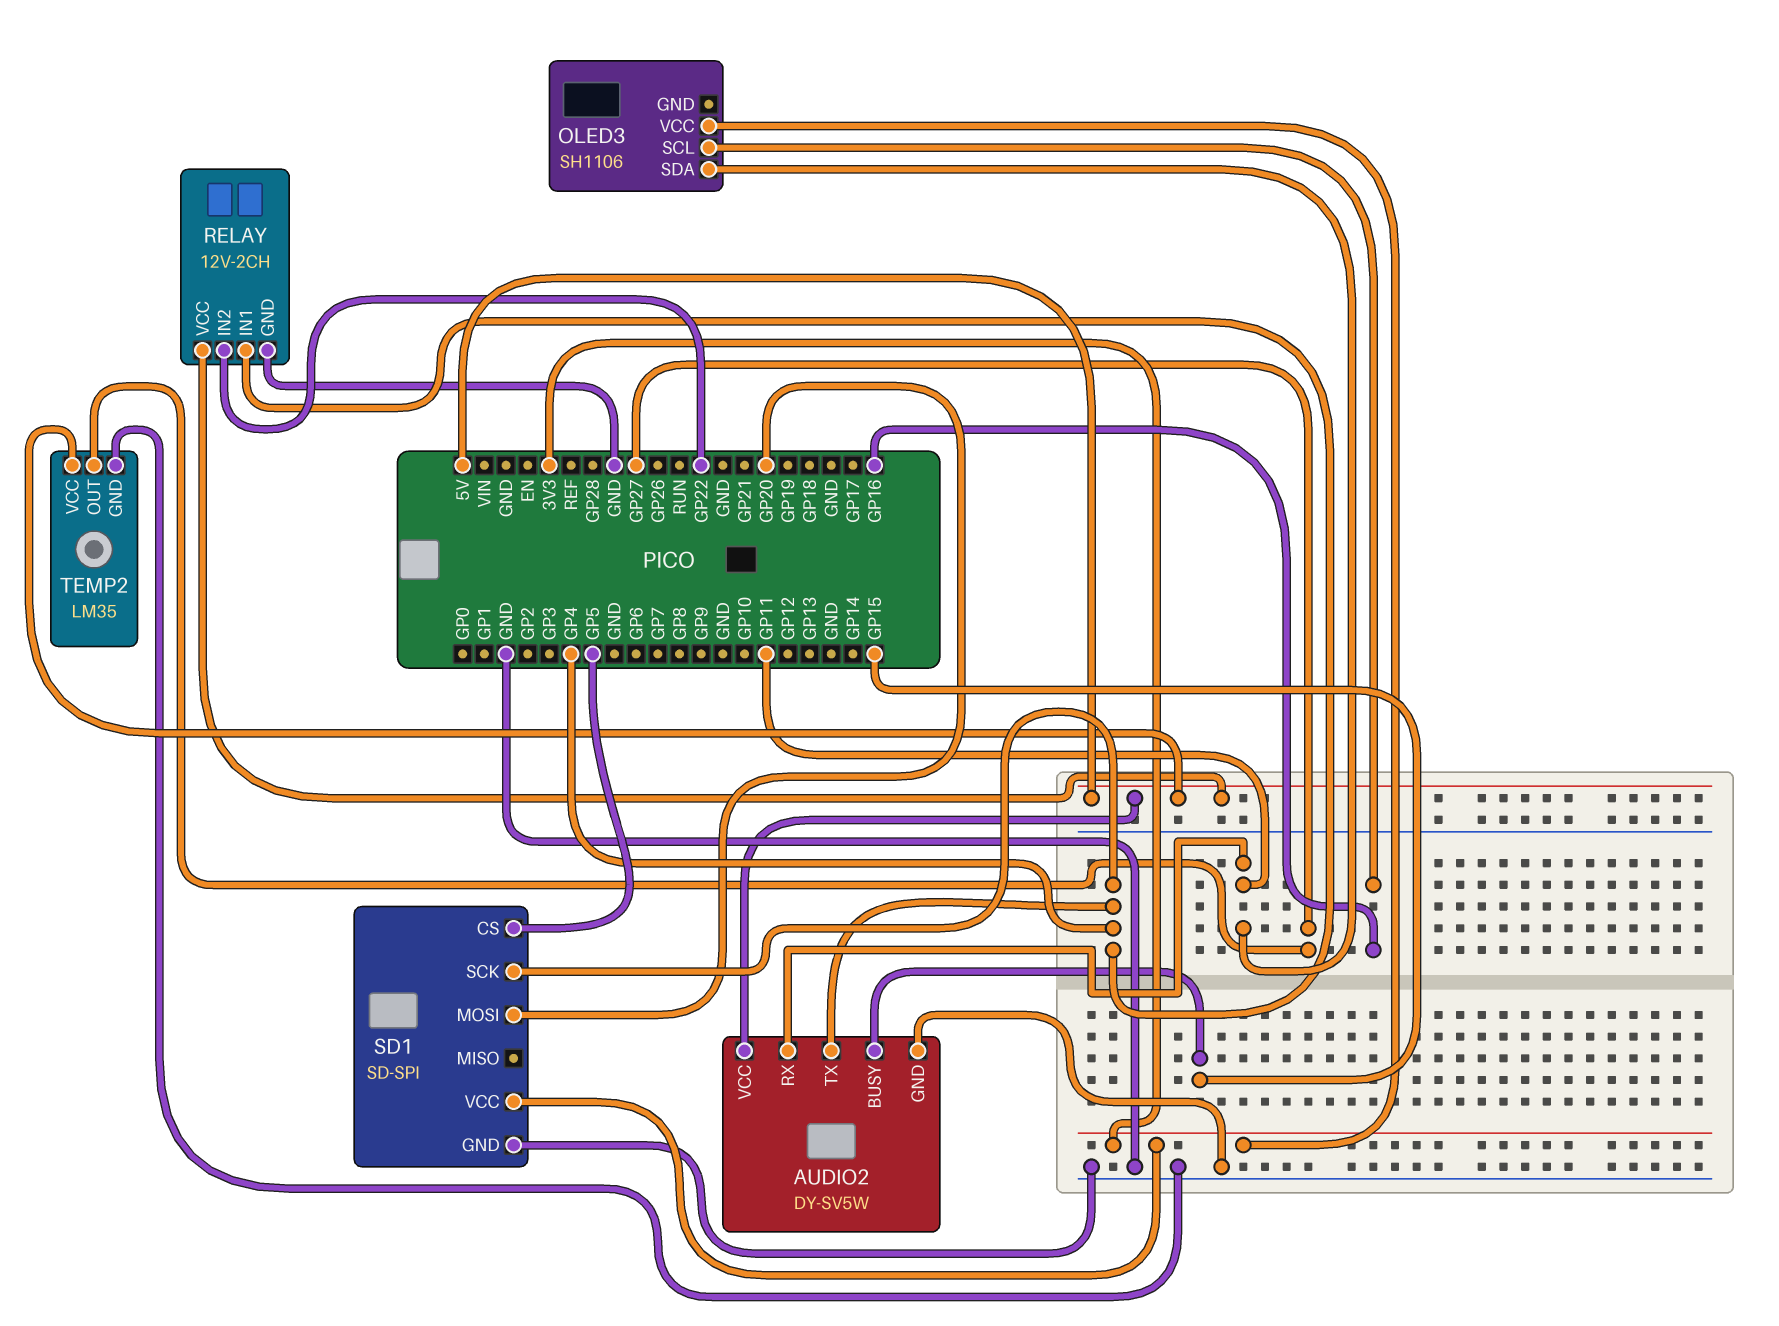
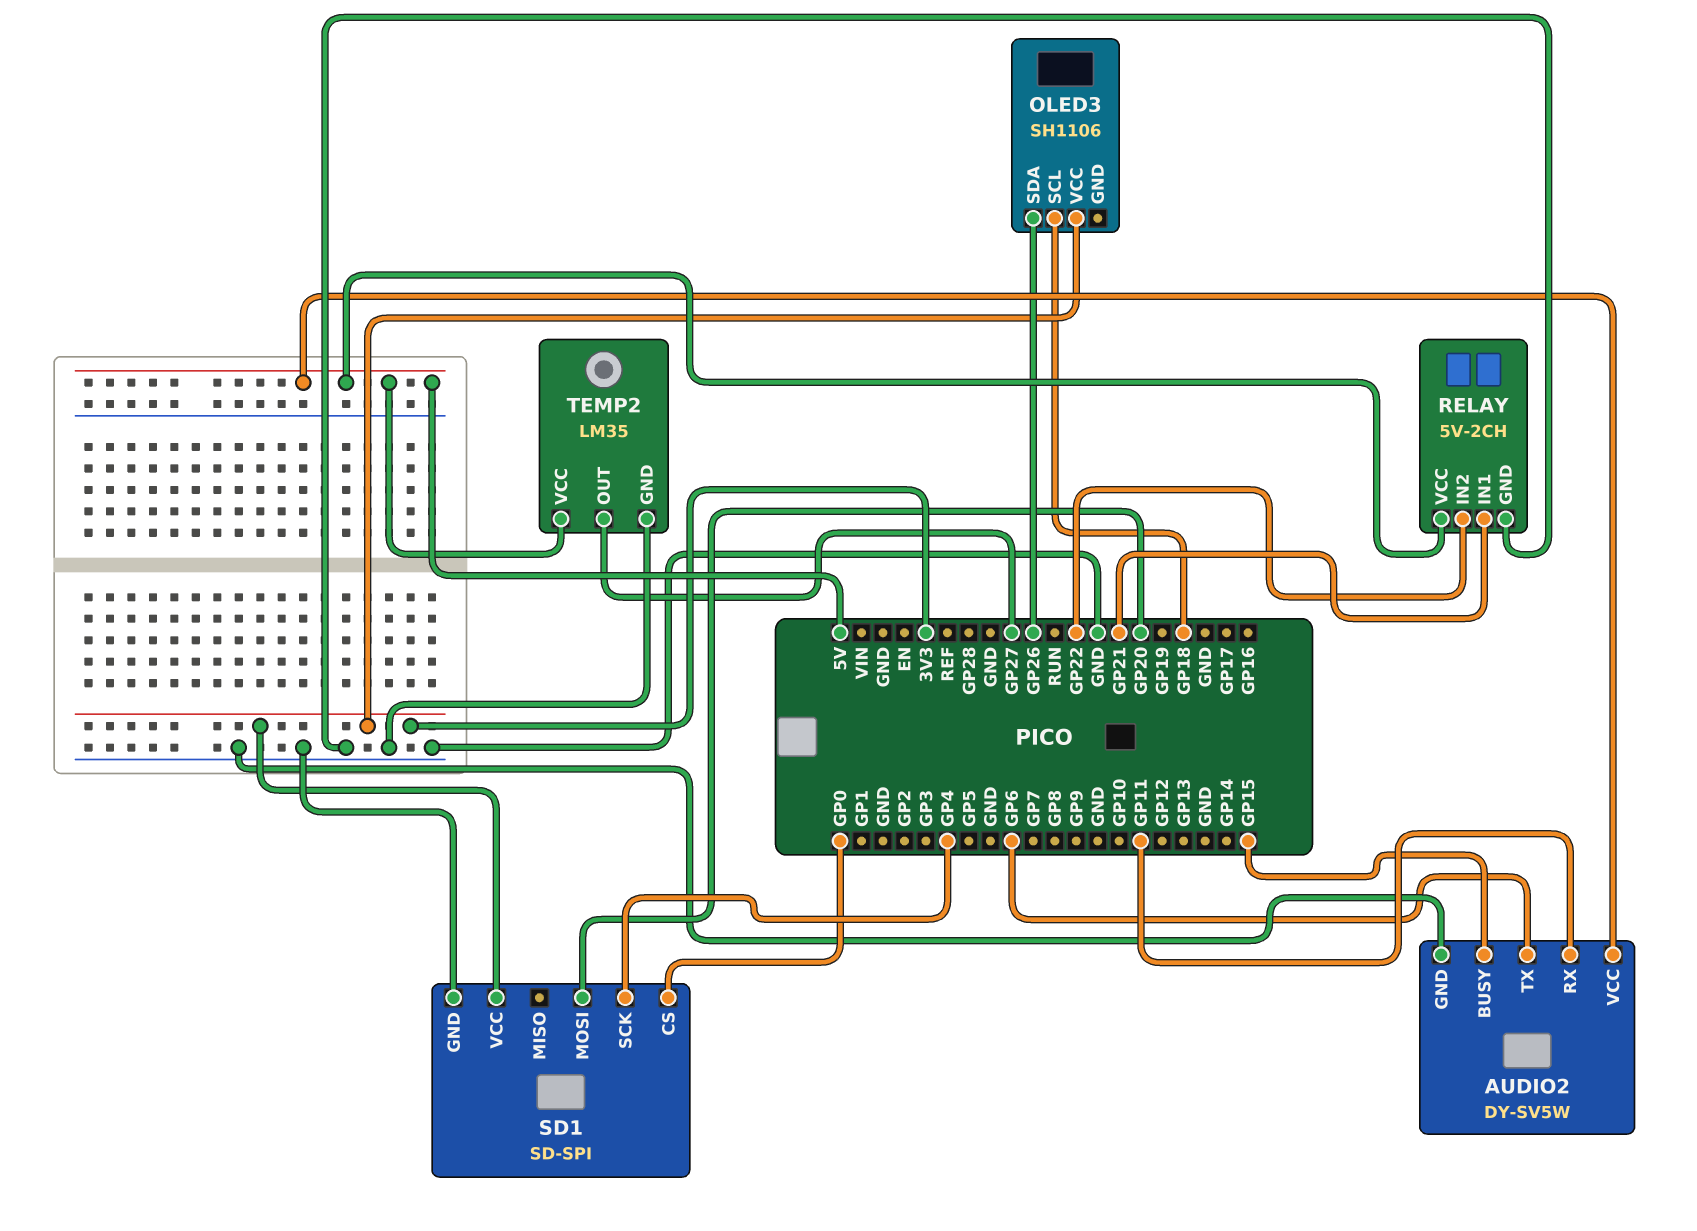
AUDIO2 pin TX: GP4 -> GP6
OLED3 pin SCL: GP16 -> GP18
OLED3 pin SDA: GP11 -> GP26
RELAY: 12V-2CH -> 5V-2CH
RELAY pin IN1: GP4 -> GP21
SD1 pin CS: GP5 -> GP0

